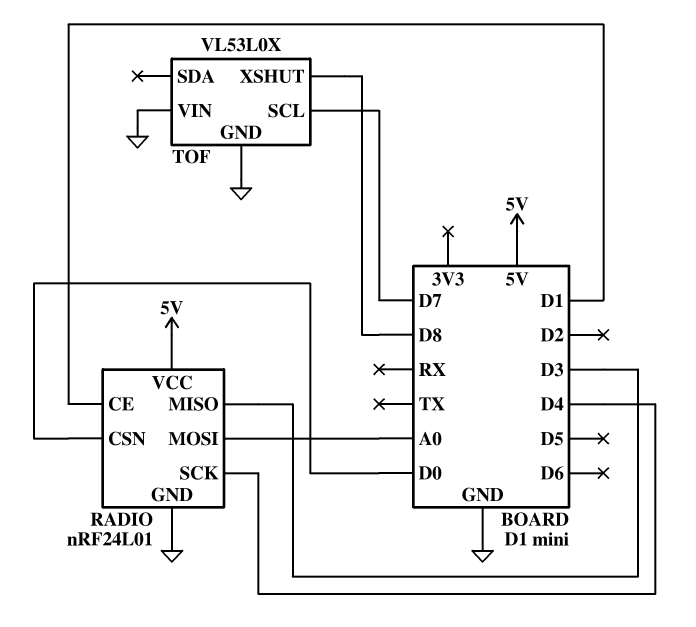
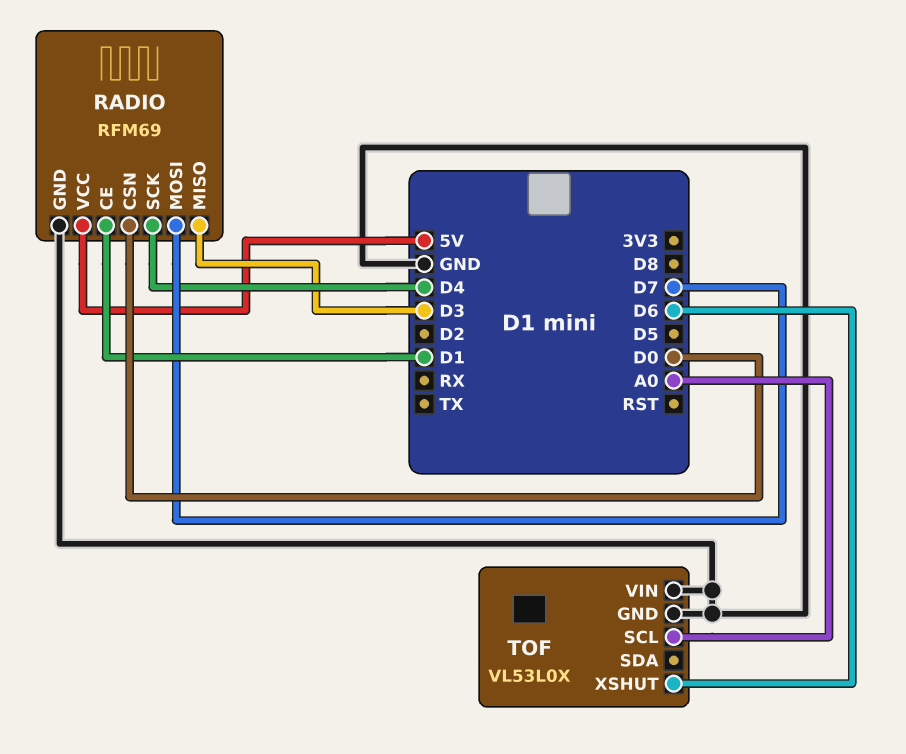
RADIO: nRF24L01 -> RFM69
RADIO pin MOSI: A0 -> D7
TOF pin SCL: D7 -> A0
TOF pin XSHUT: D8 -> D6

